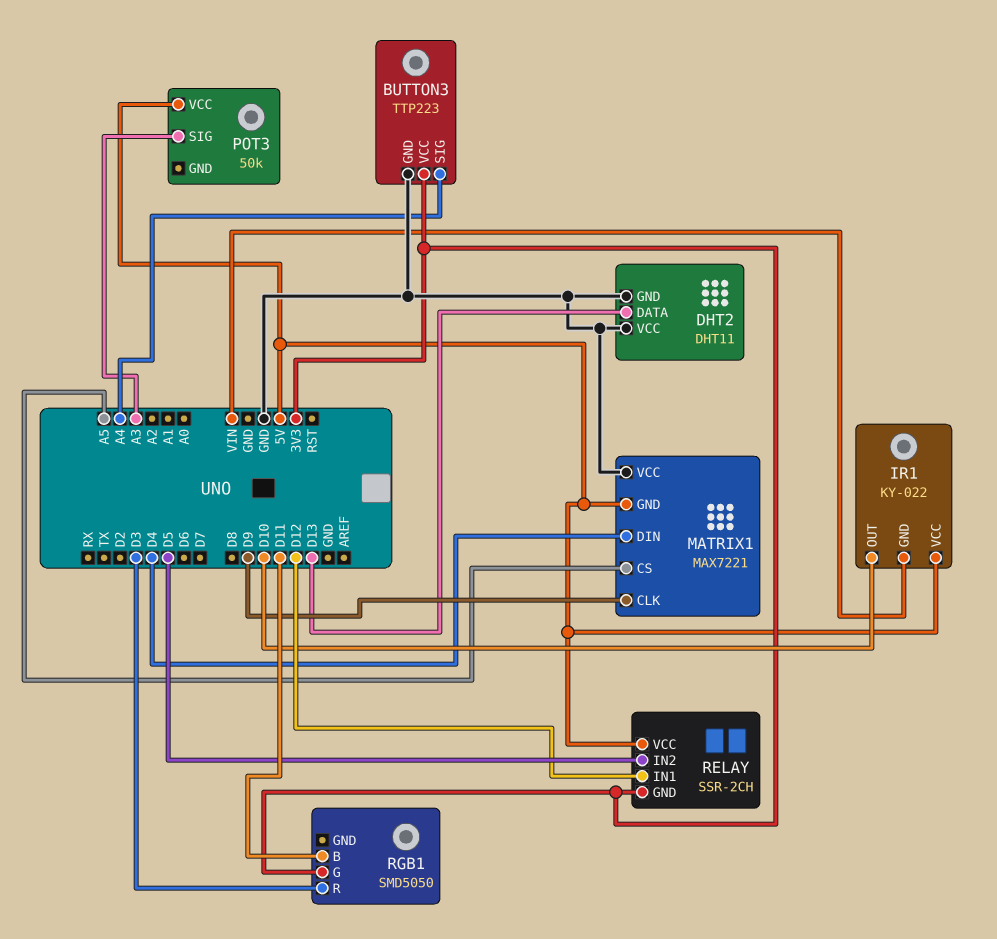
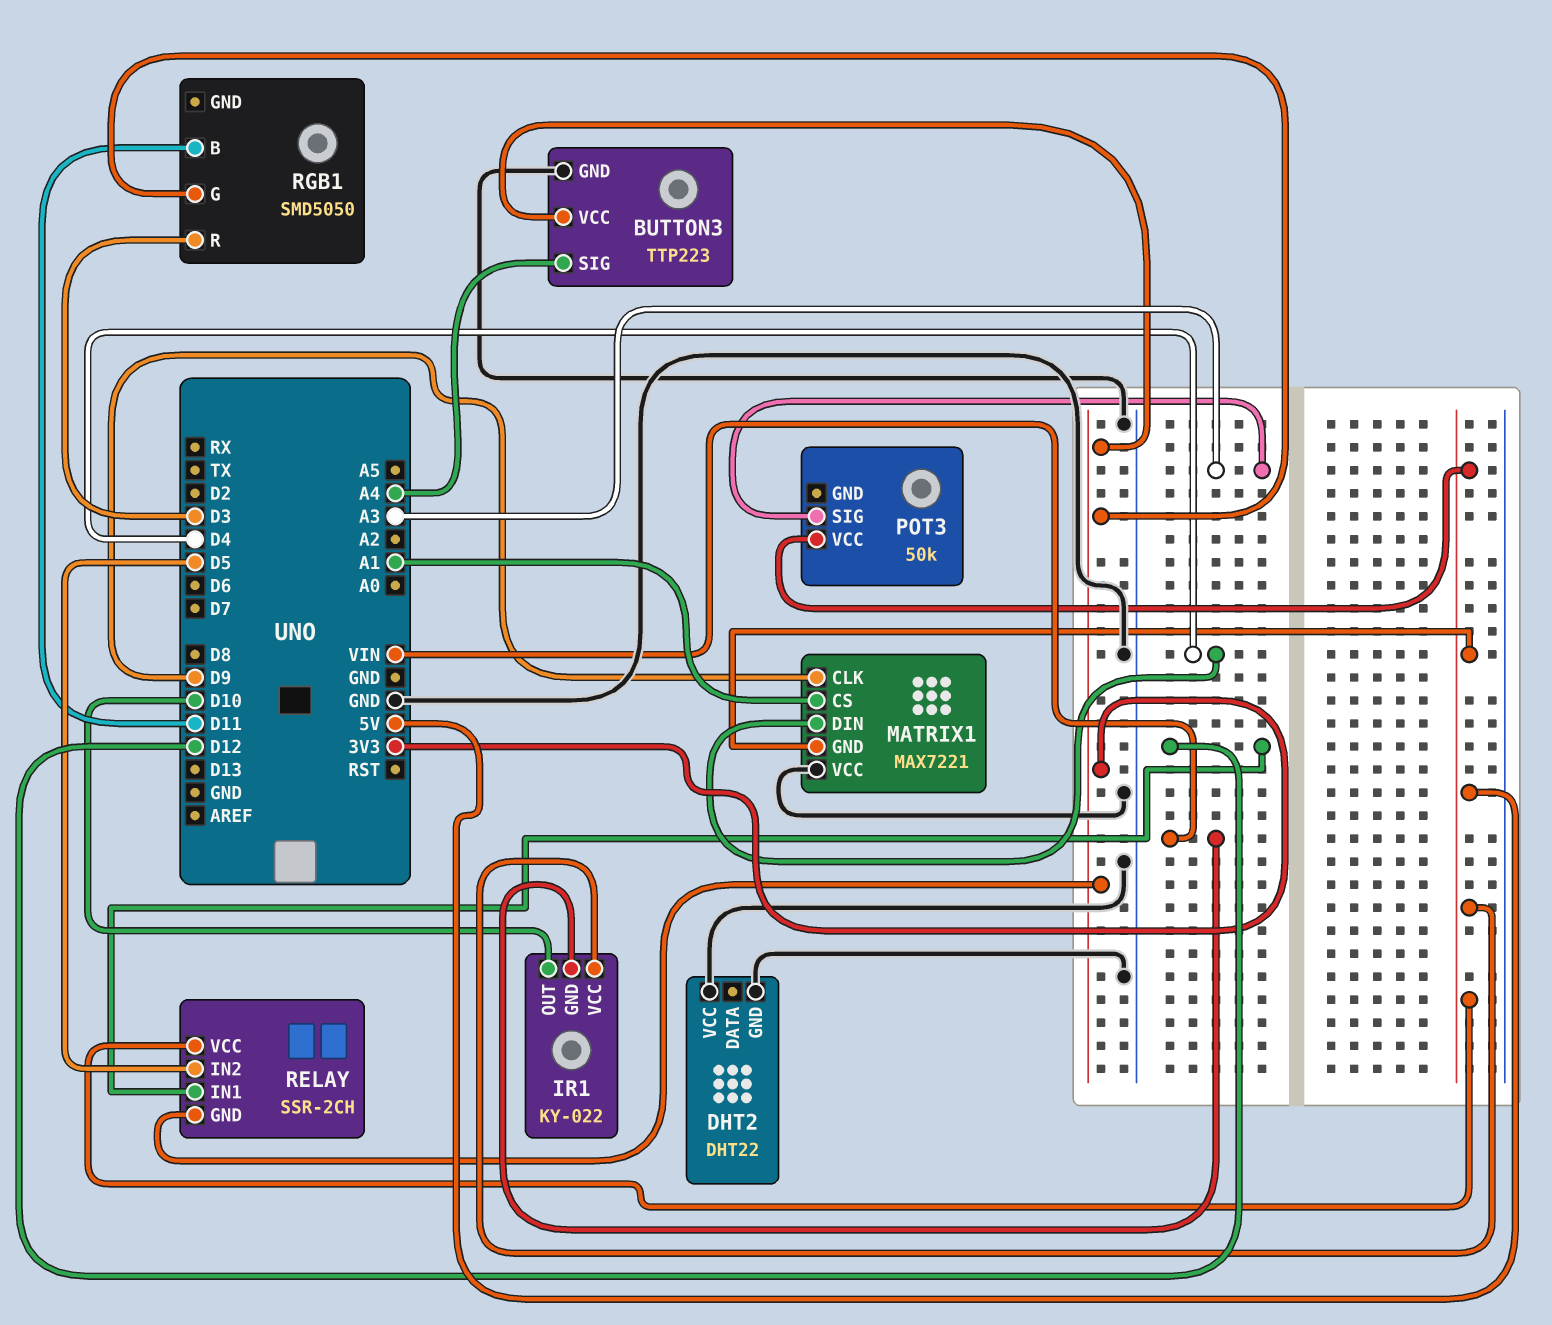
DHT2: DHT11 -> DHT22
DHT2 pin DATA: D13 -> none
MATRIX1 pin CS: A5 -> A1

